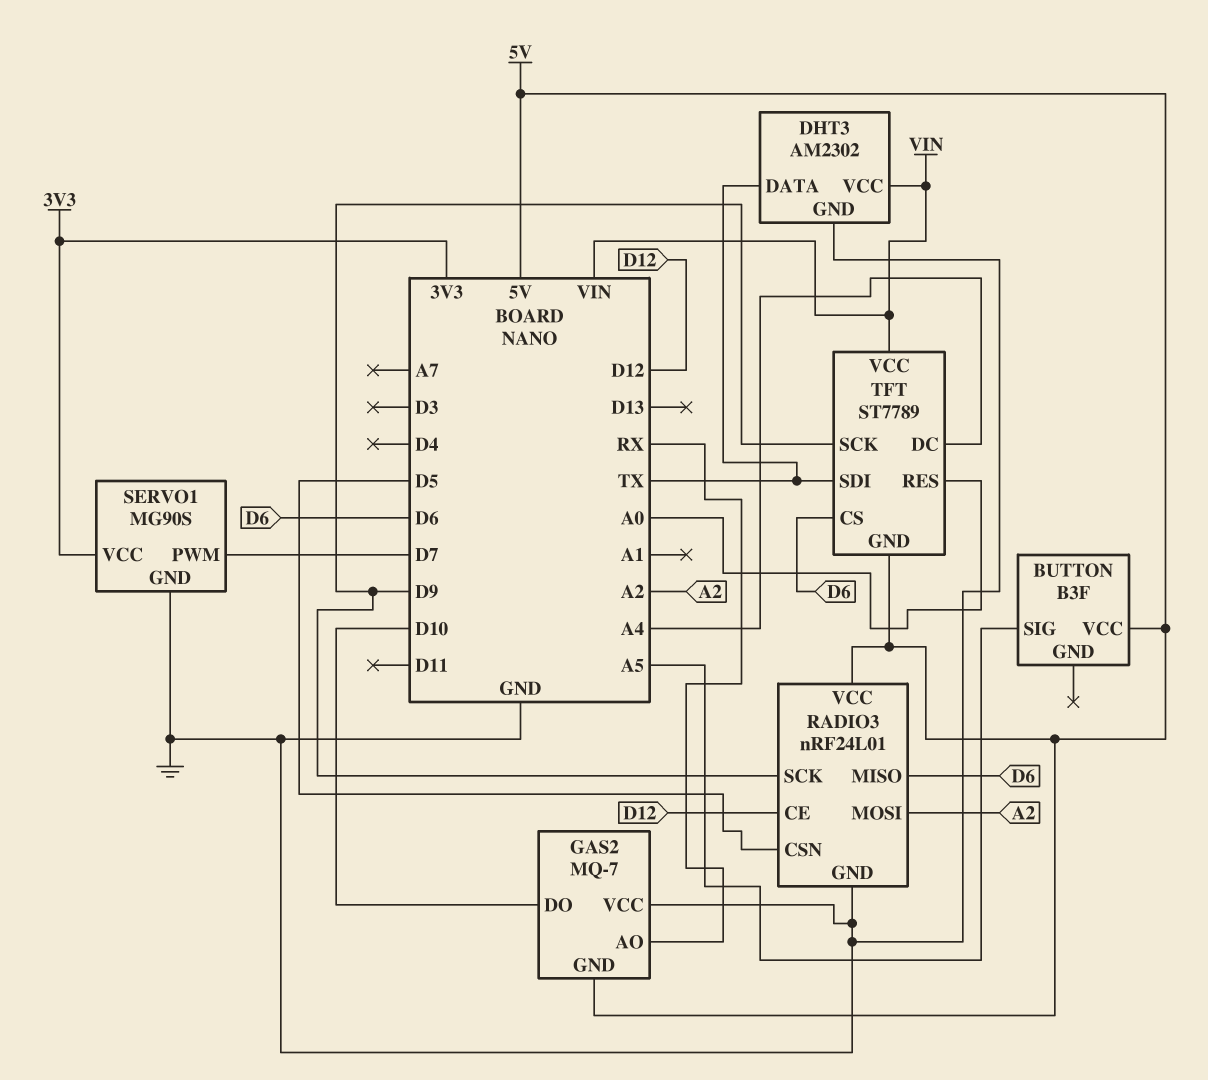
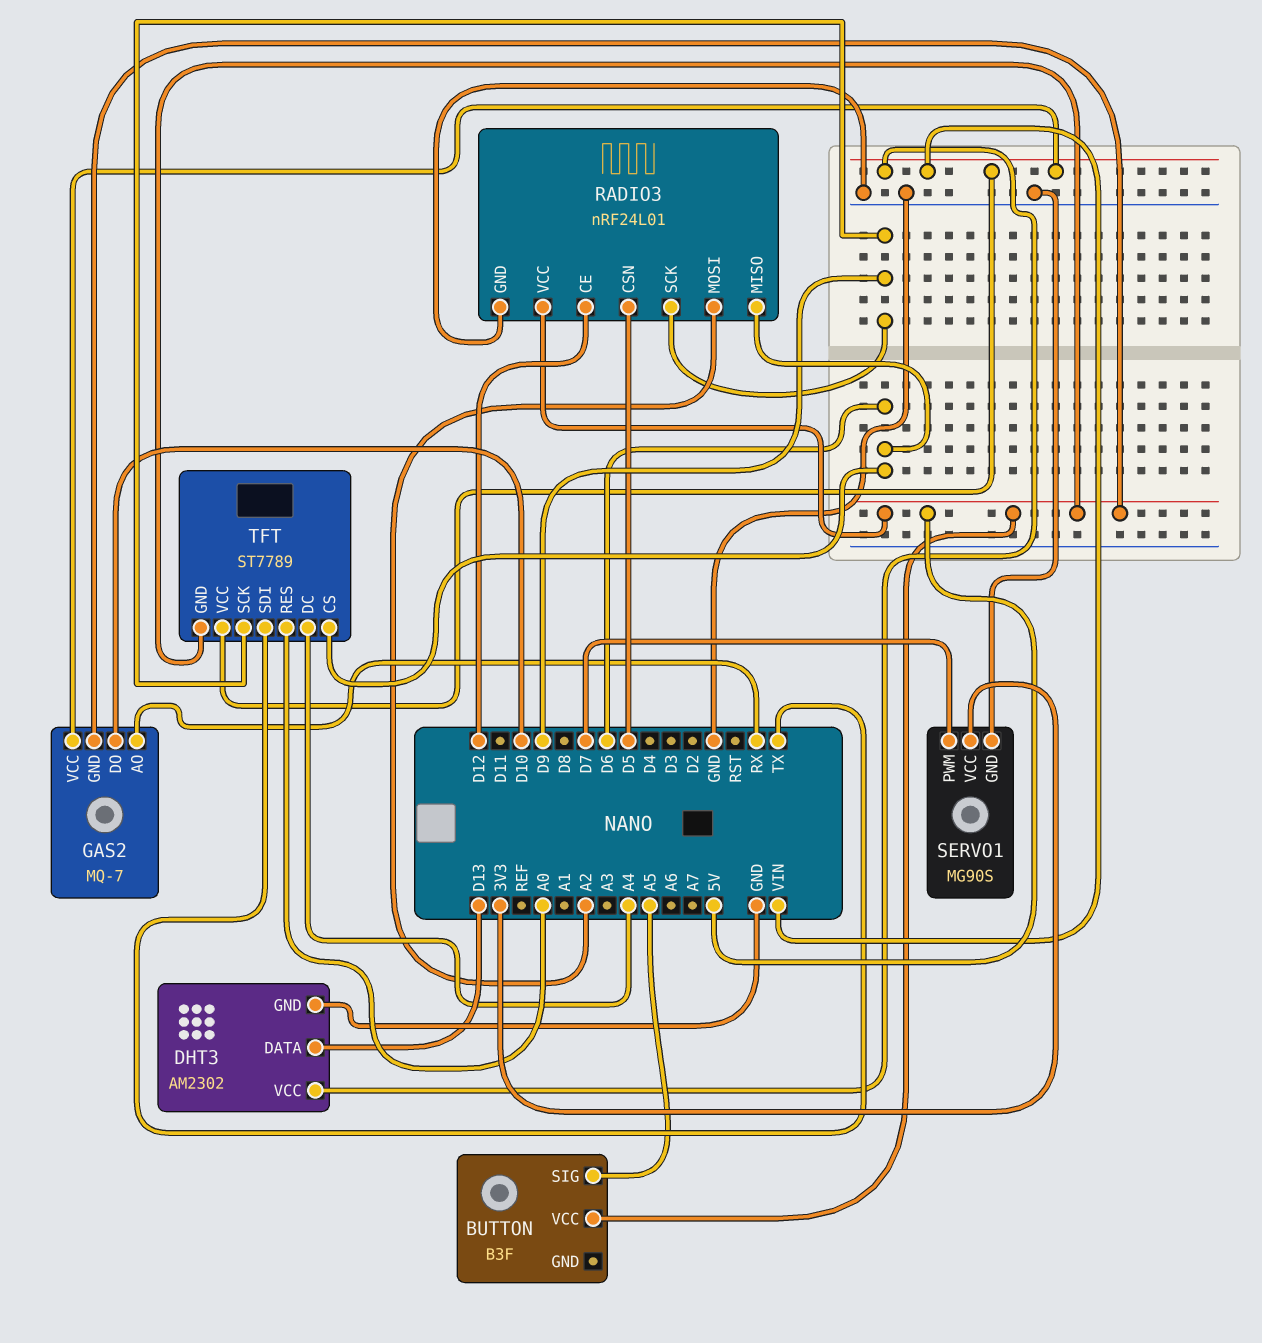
DHT3 pin DATA: TX -> D13
GAS2 pin VCC: GND -> VIN

